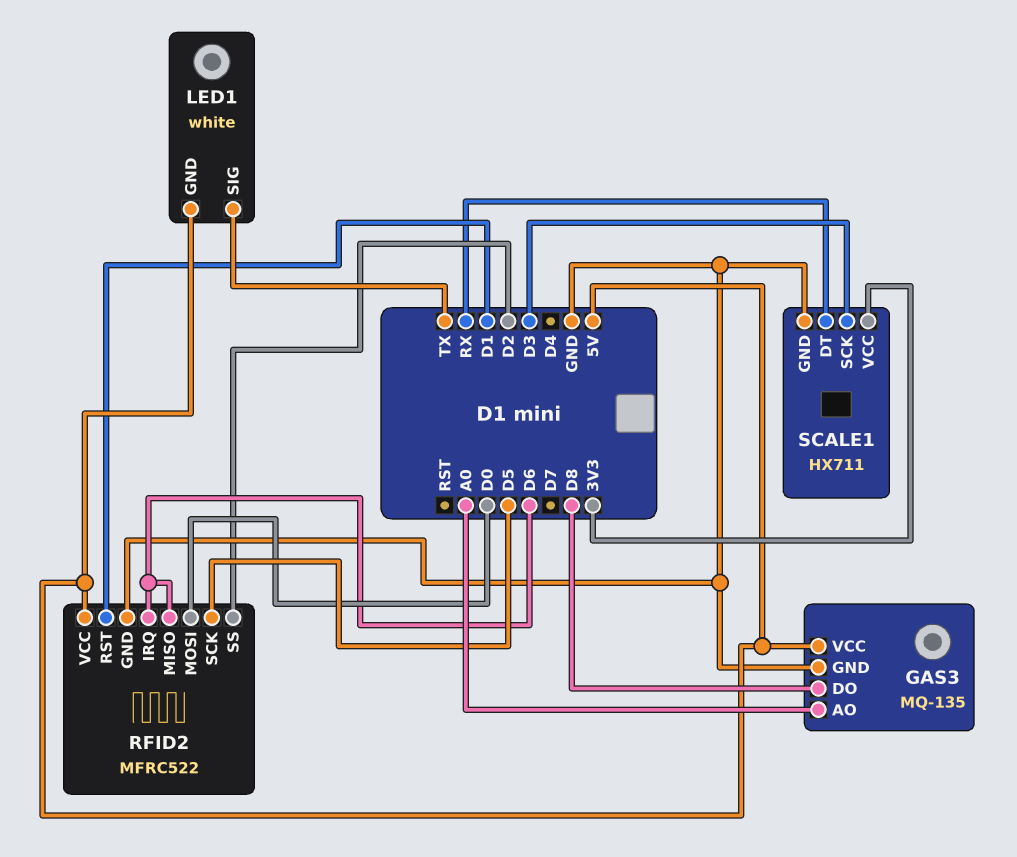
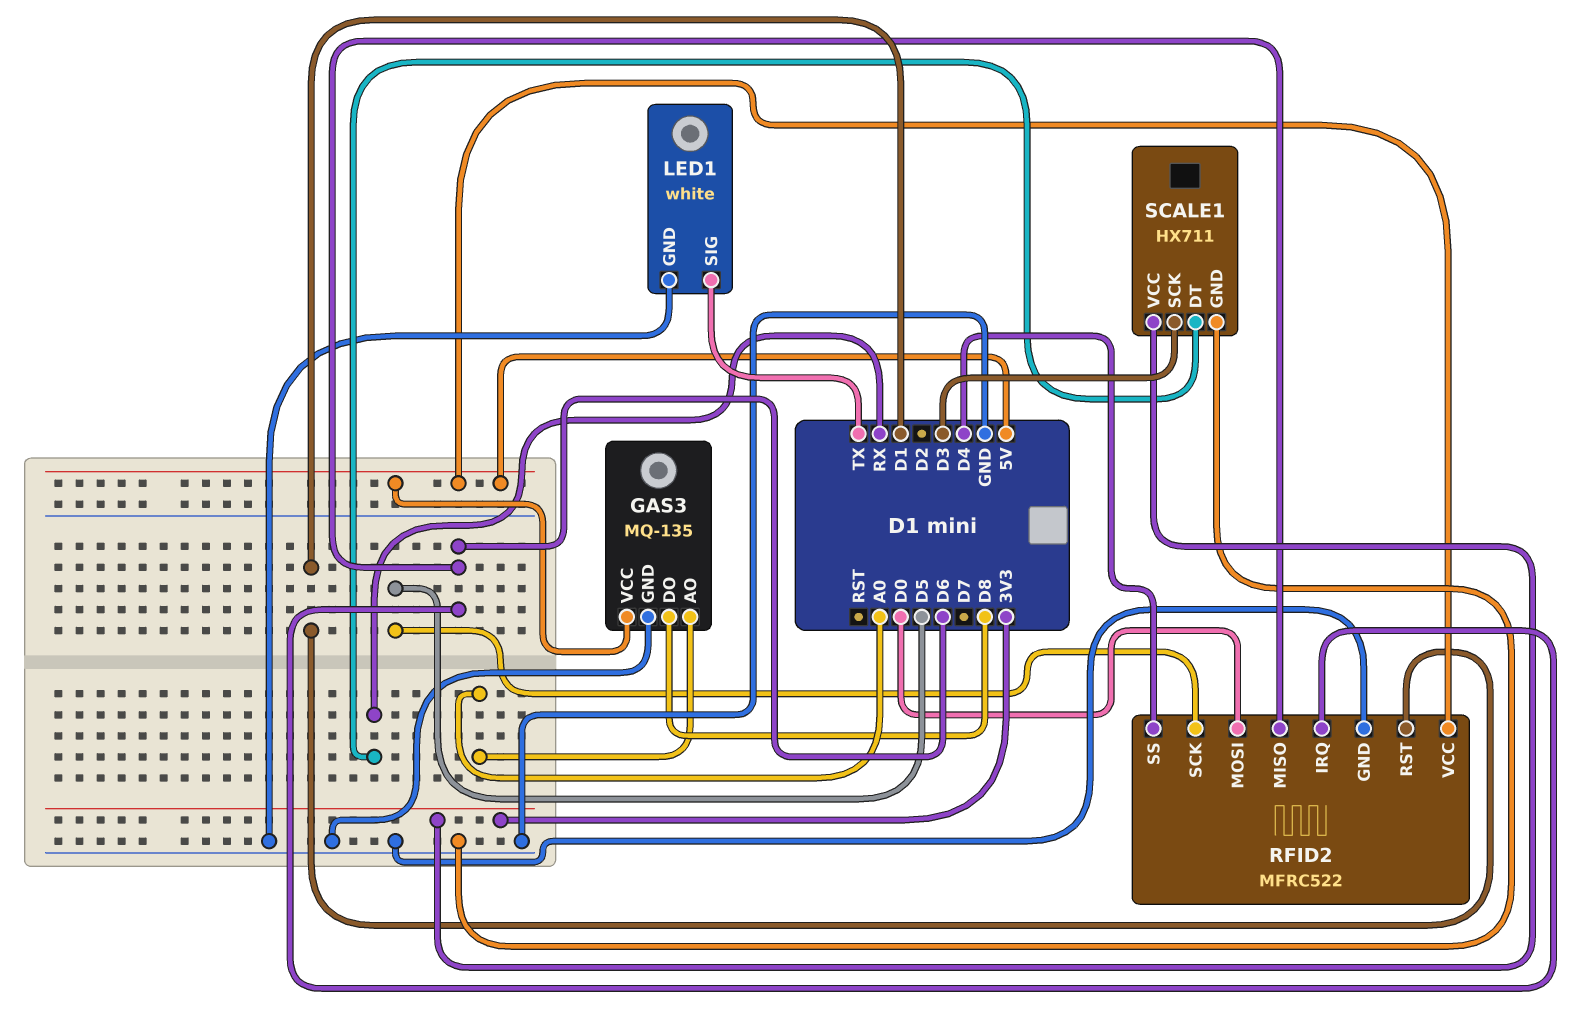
LED1 pin GND: 5V -> GND
RFID2 pin SS: D2 -> D4

